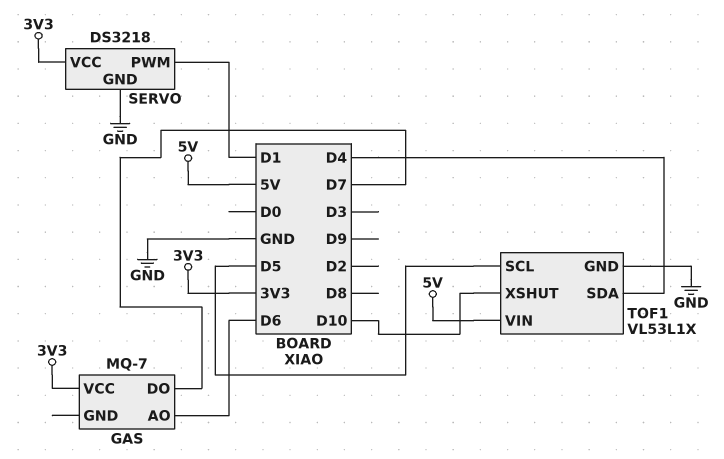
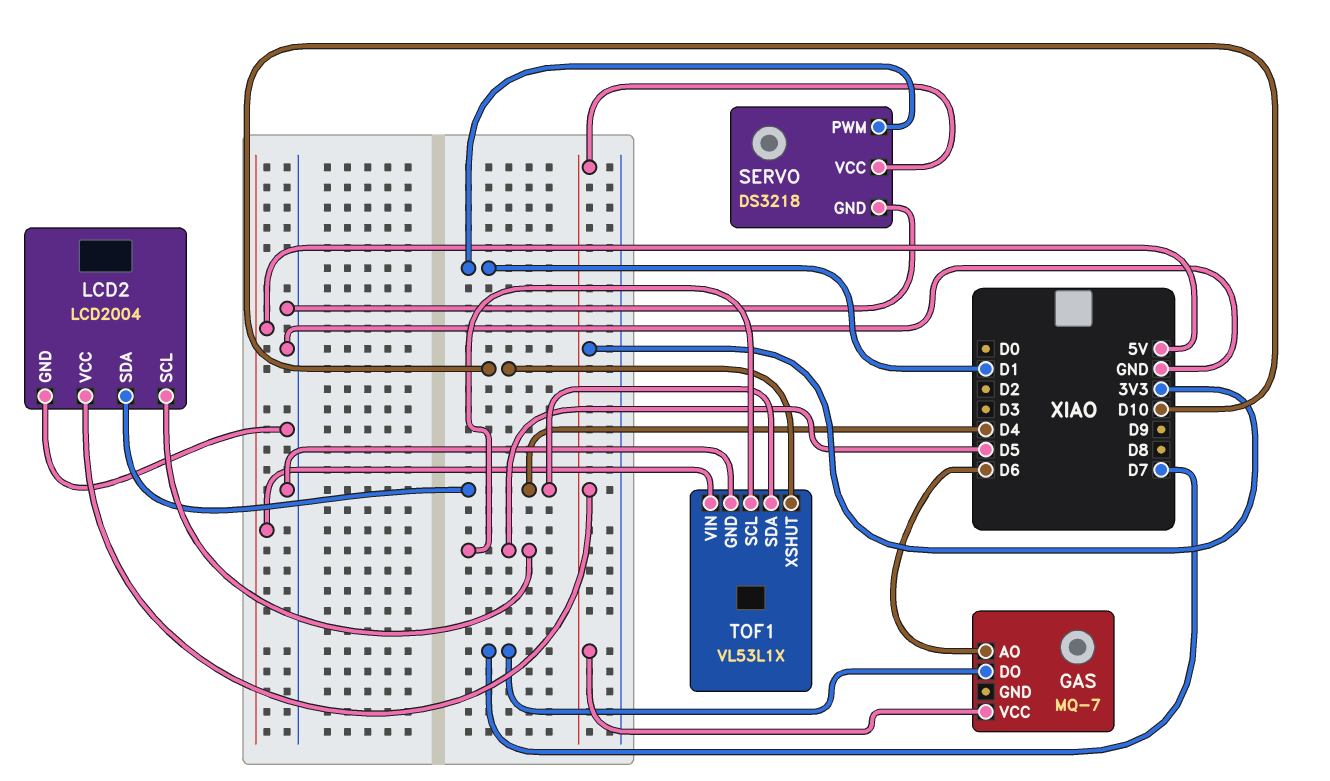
LCD2: none -> LCD2004
LCD2 pin GND: none -> GND
LCD2 pin SCL: none -> D5
LCD2 pin SDA: none -> D4
LCD2 pin VCC: none -> 3V3

